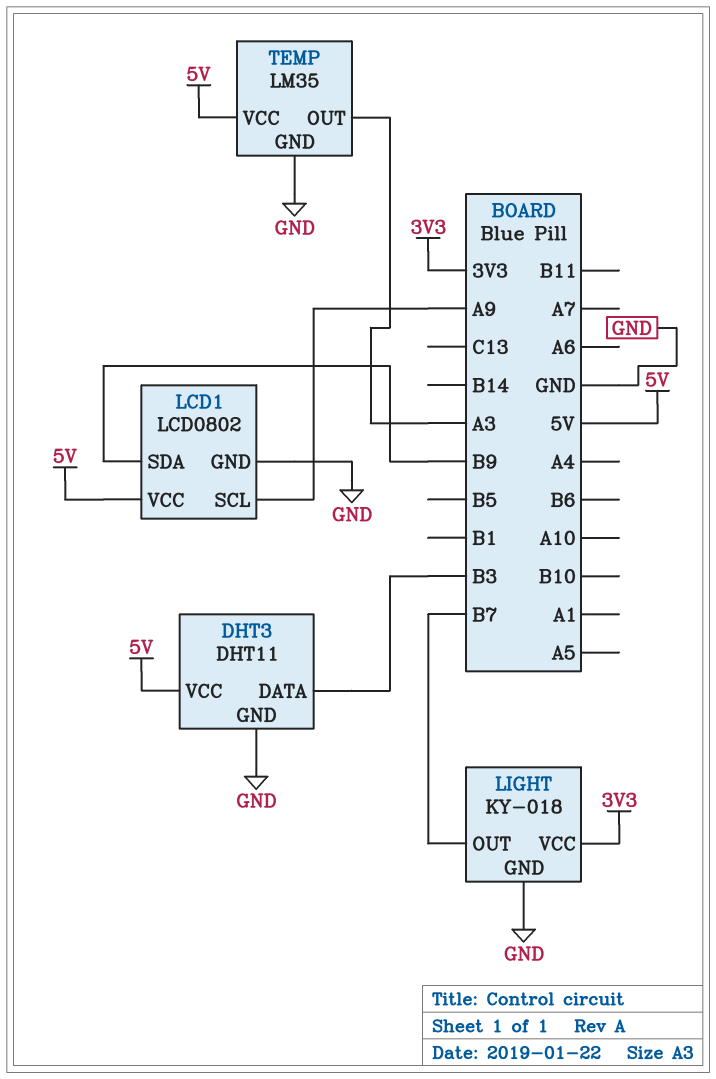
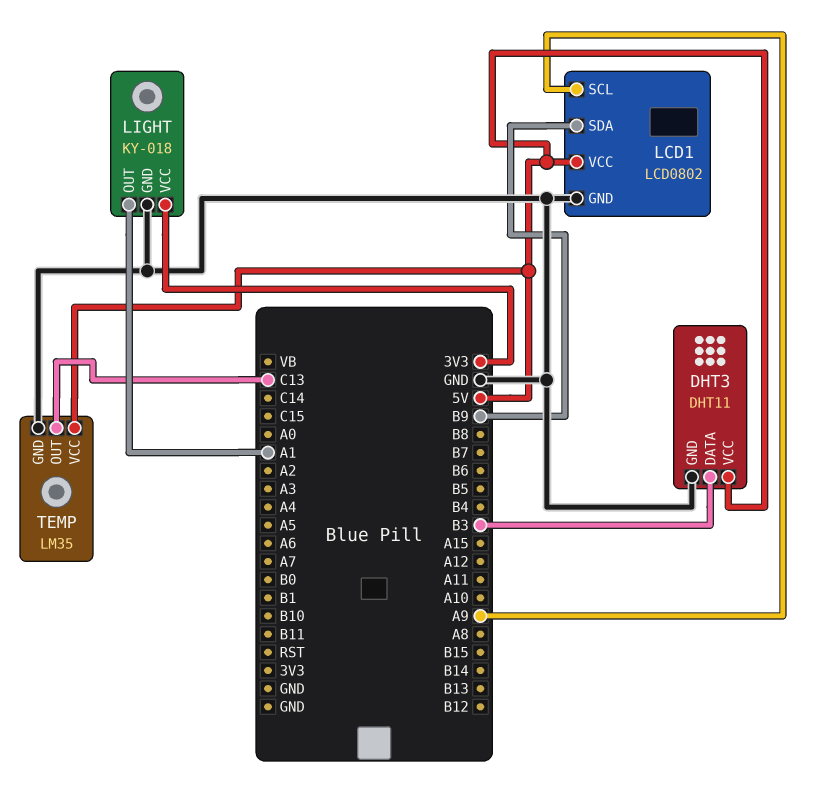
LIGHT pin OUT: B7 -> A1
TEMP pin OUT: A3 -> C13

